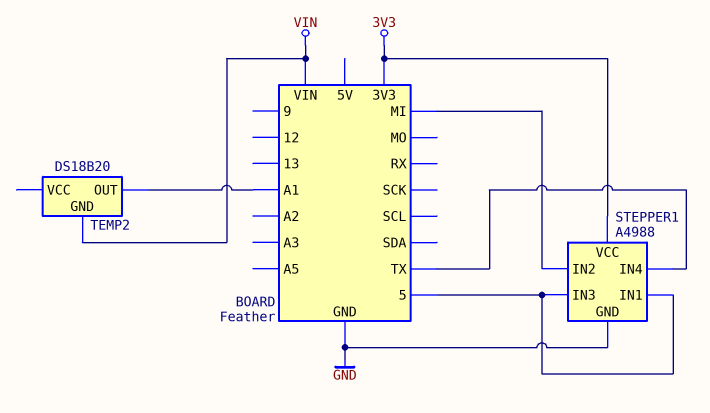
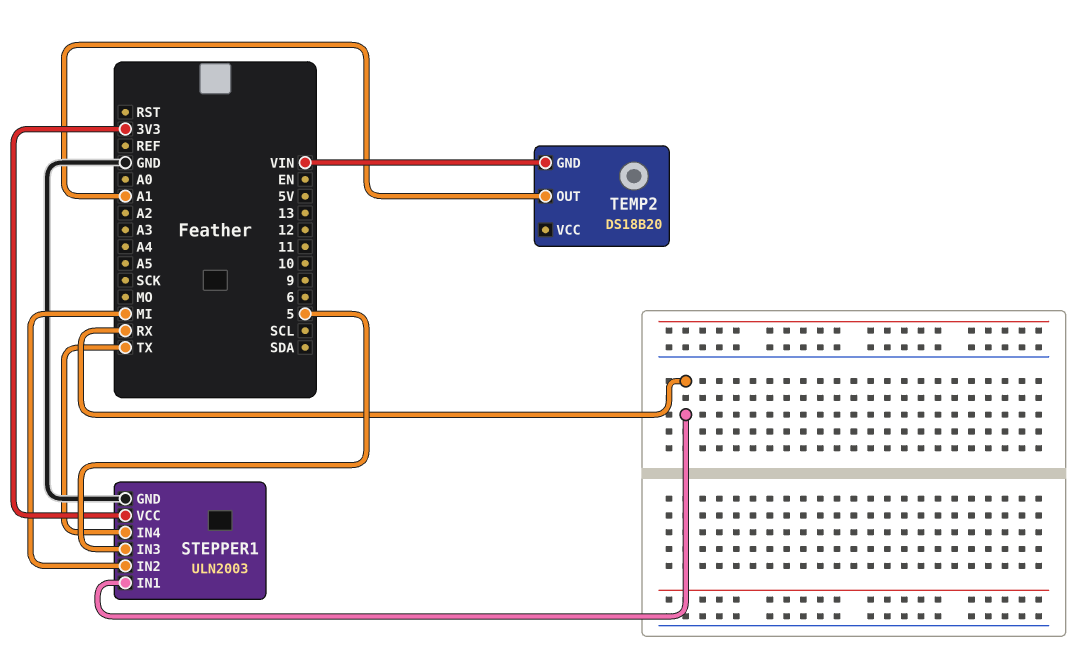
STEPPER1: A4988 -> ULN2003
STEPPER1 pin IN1: 5 -> RX

